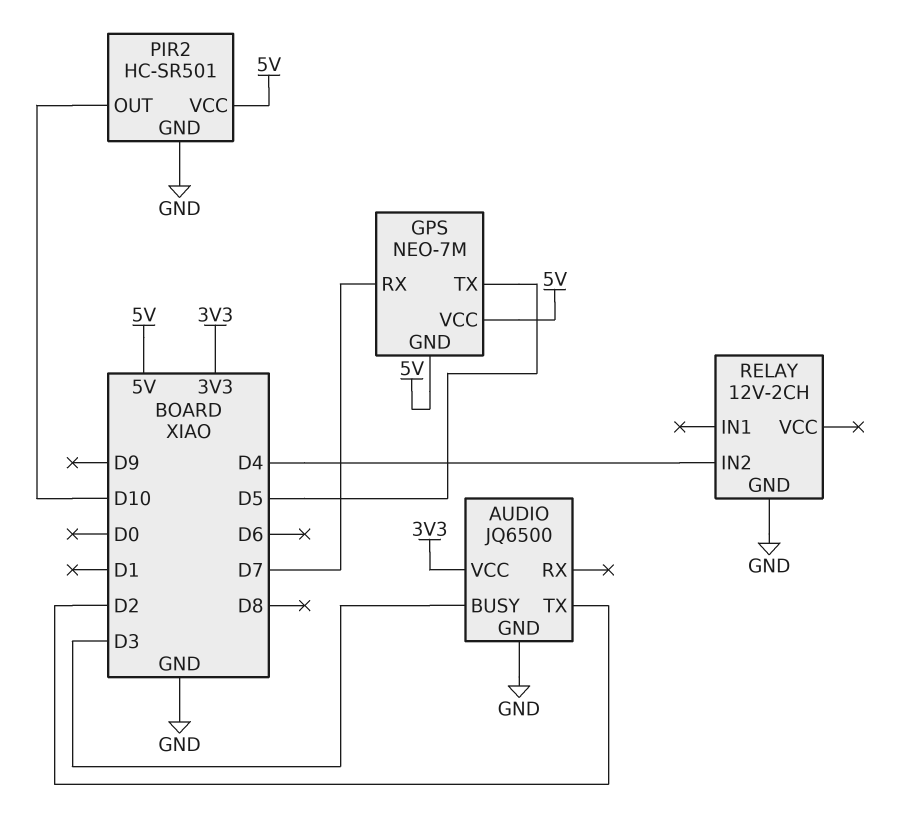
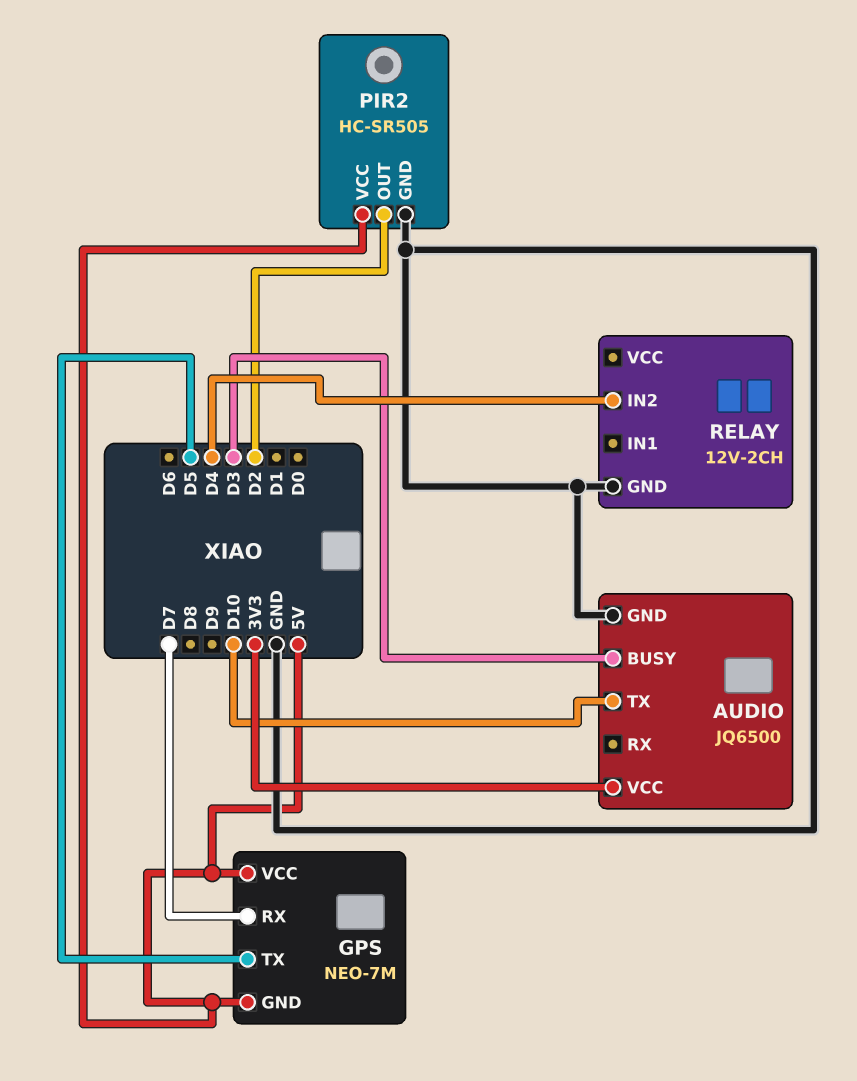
AUDIO pin TX: D2 -> D10
PIR2: HC-SR501 -> HC-SR505
PIR2 pin OUT: D10 -> D2

